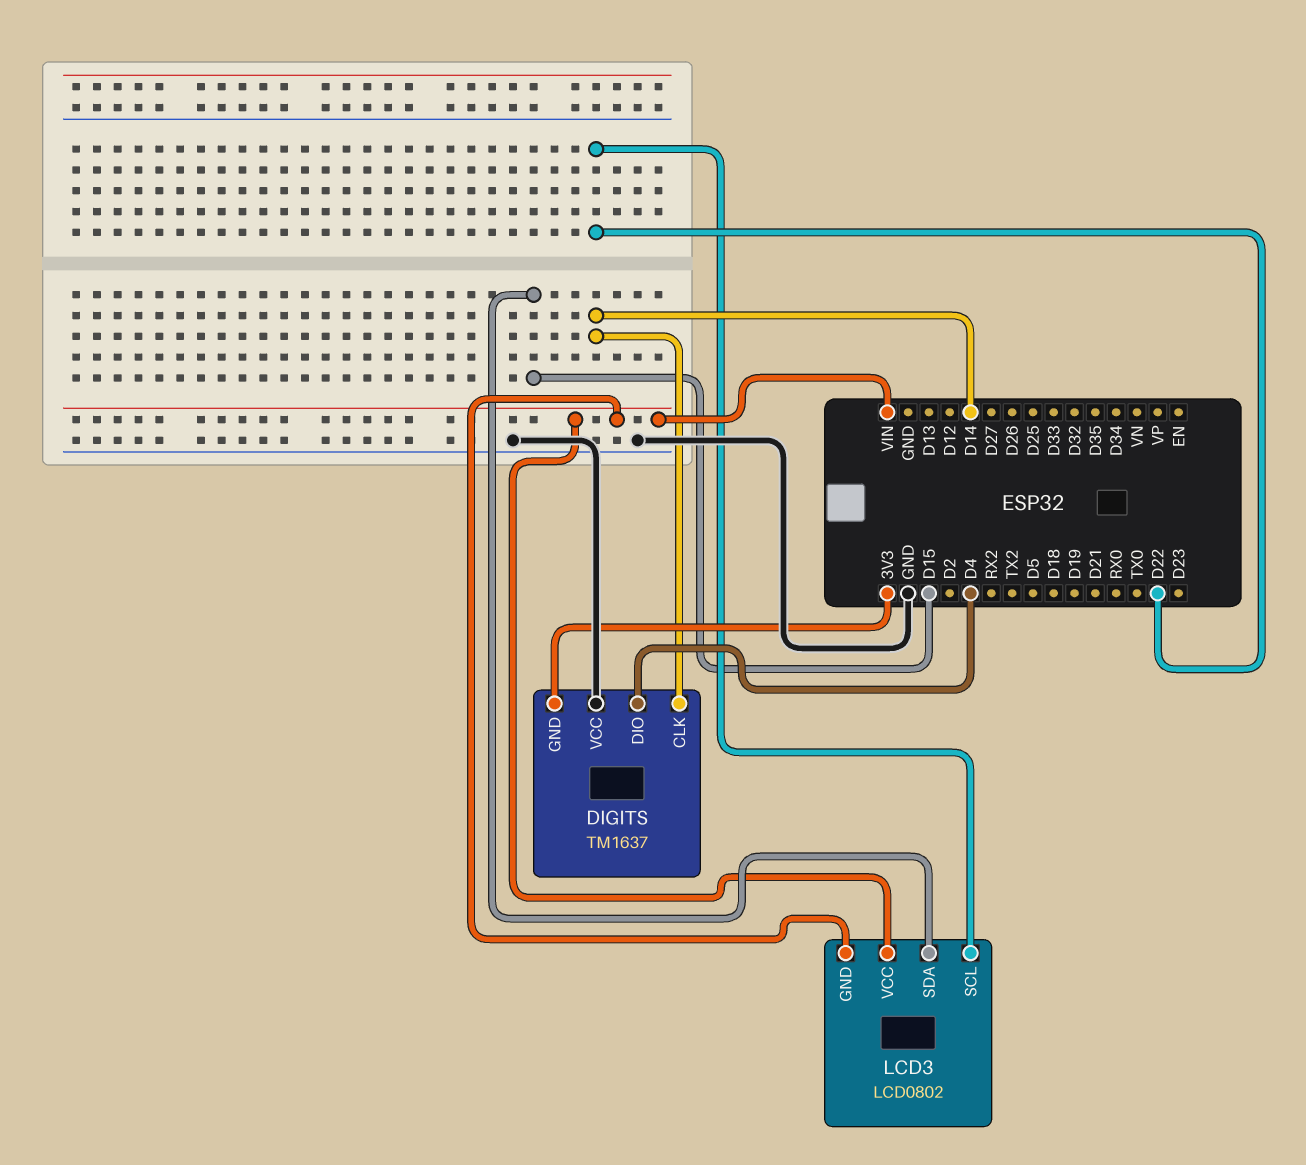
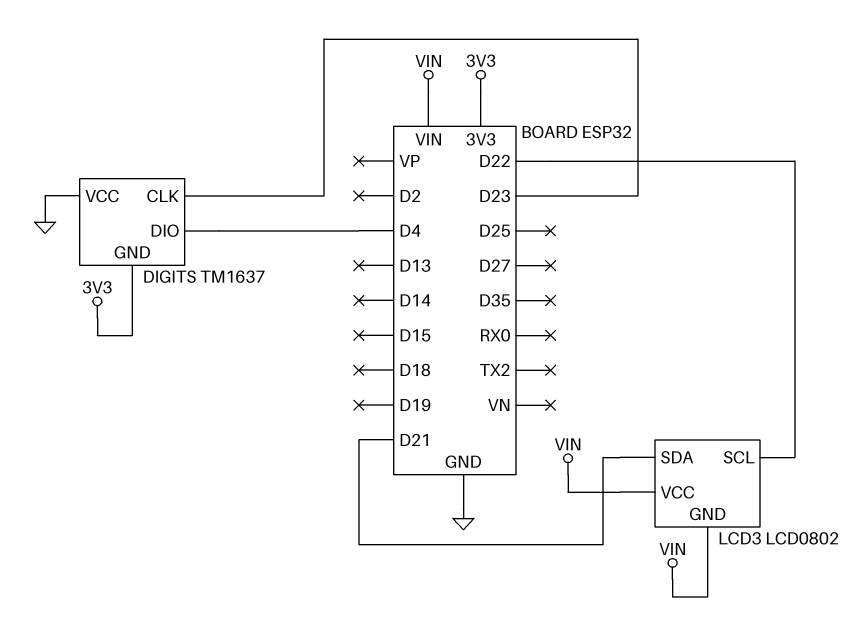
DIGITS pin CLK: D14 -> D23
LCD3 pin SDA: D15 -> D21

